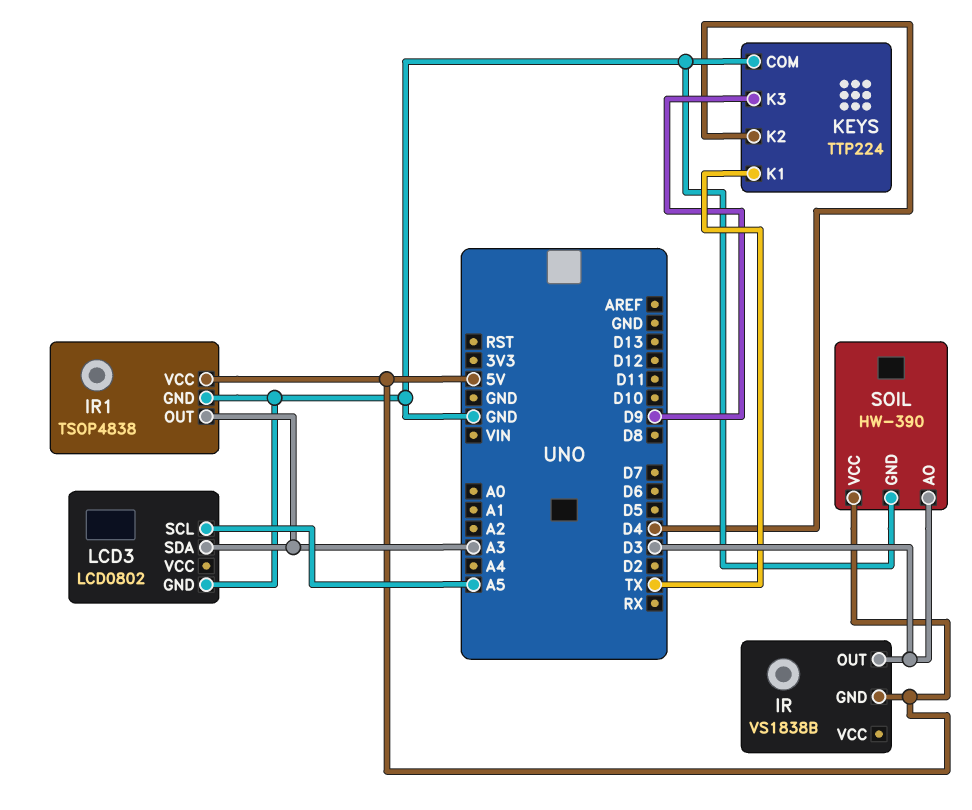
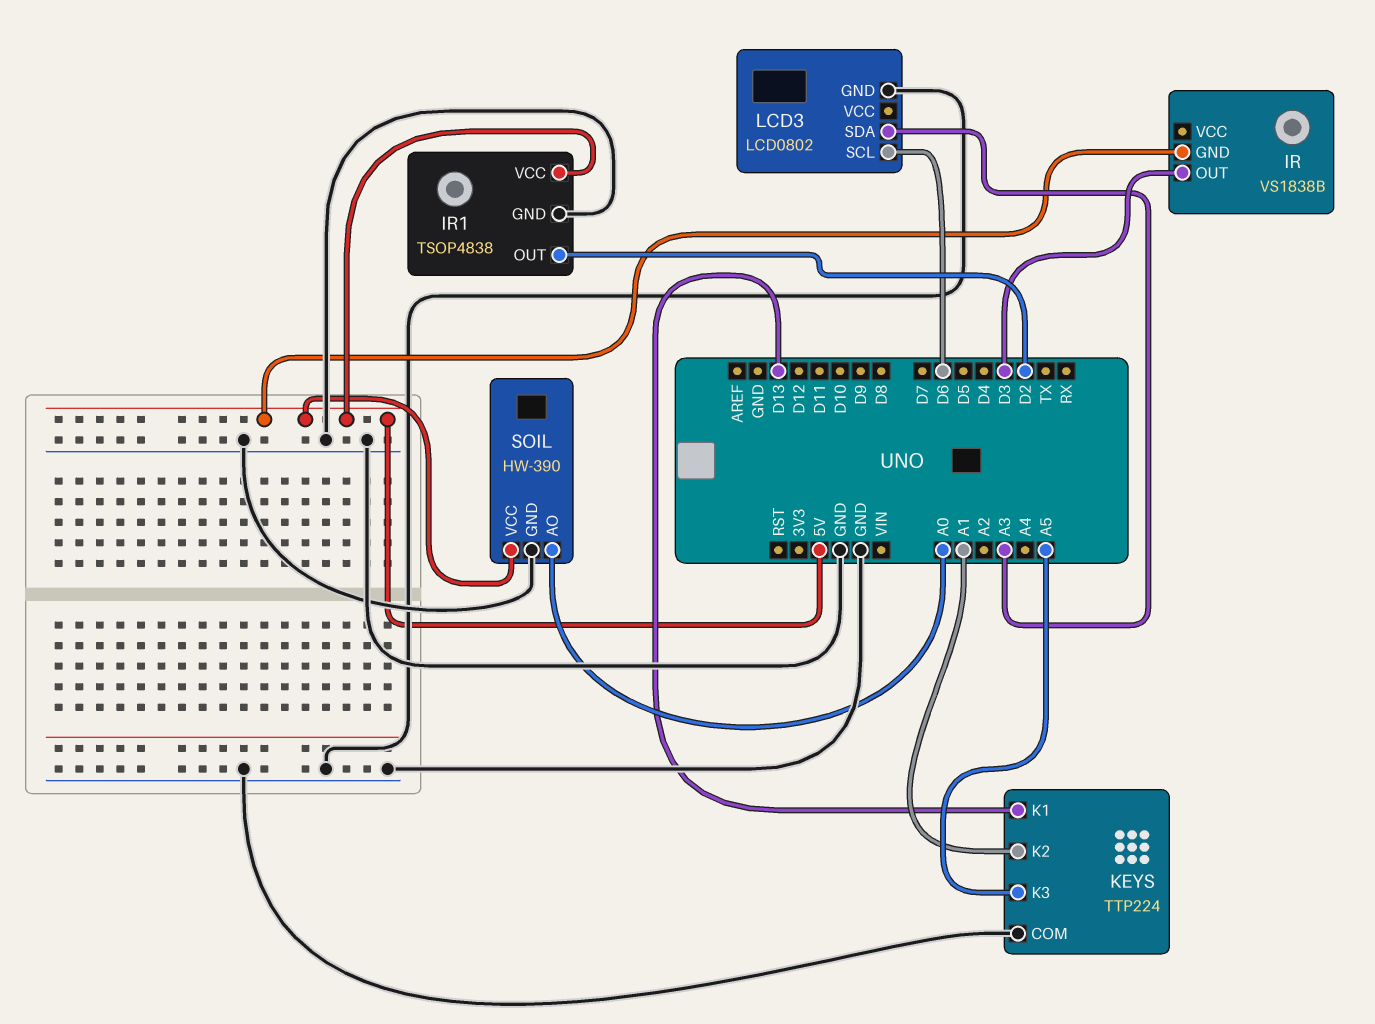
IR1 pin OUT: A3 -> D2
KEYS pin K1: TX -> D13
KEYS pin K2: D4 -> A1
KEYS pin K3: D9 -> A5
LCD3 pin SCL: A5 -> D6
SOIL pin AO: D3 -> A0

